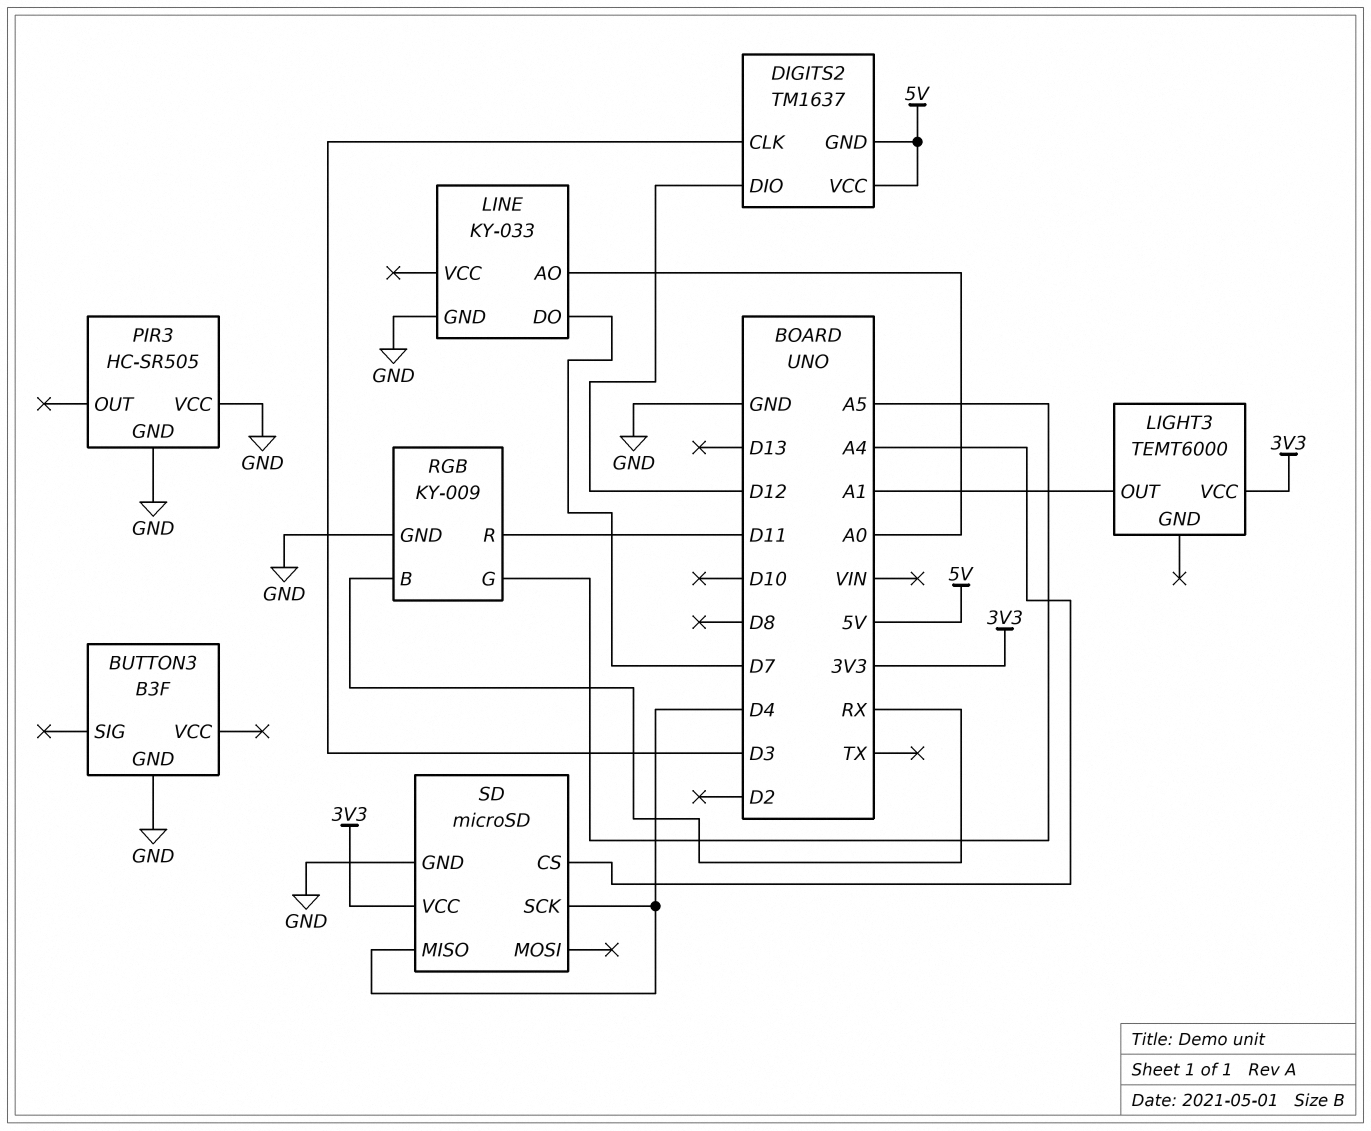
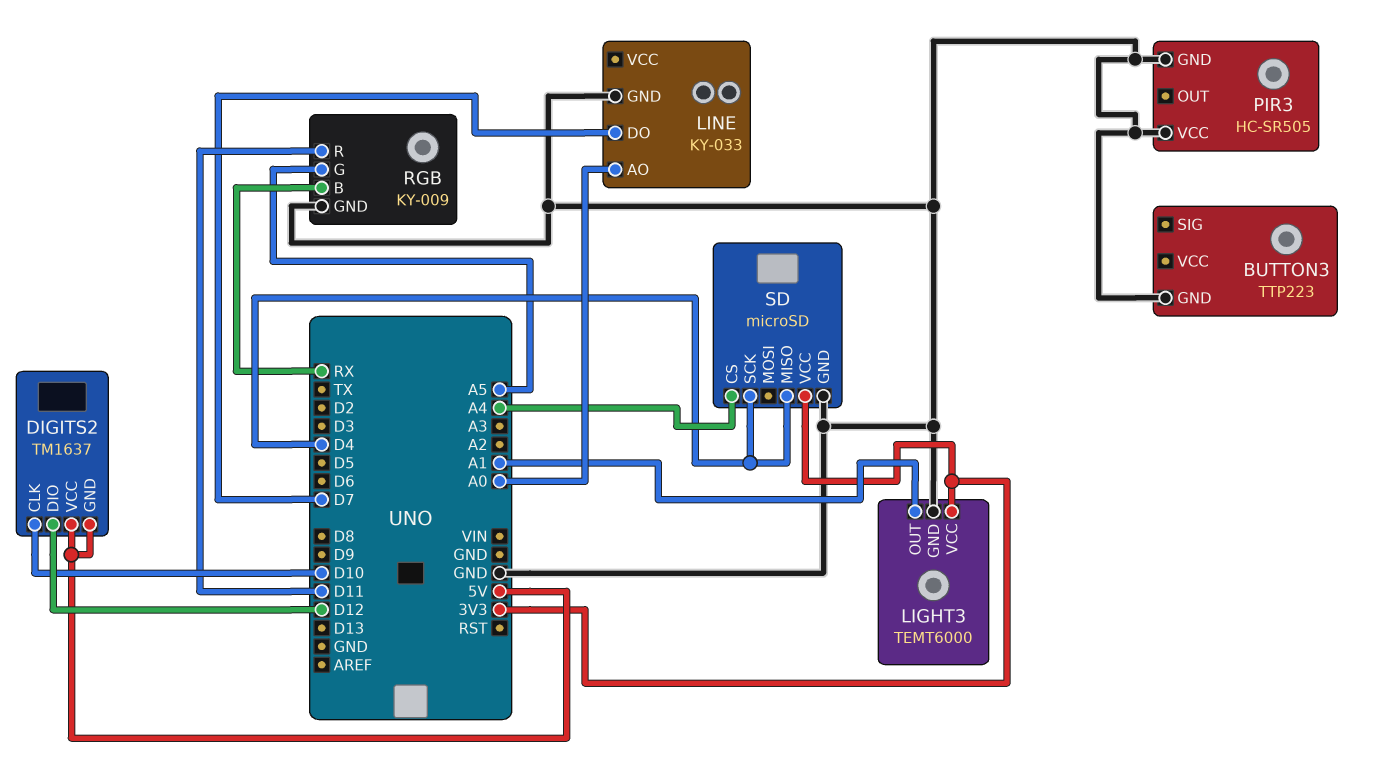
BUTTON3: B3F -> TTP223
DIGITS2 pin CLK: D3 -> D10
LIGHT3 pin GND: none -> GND

